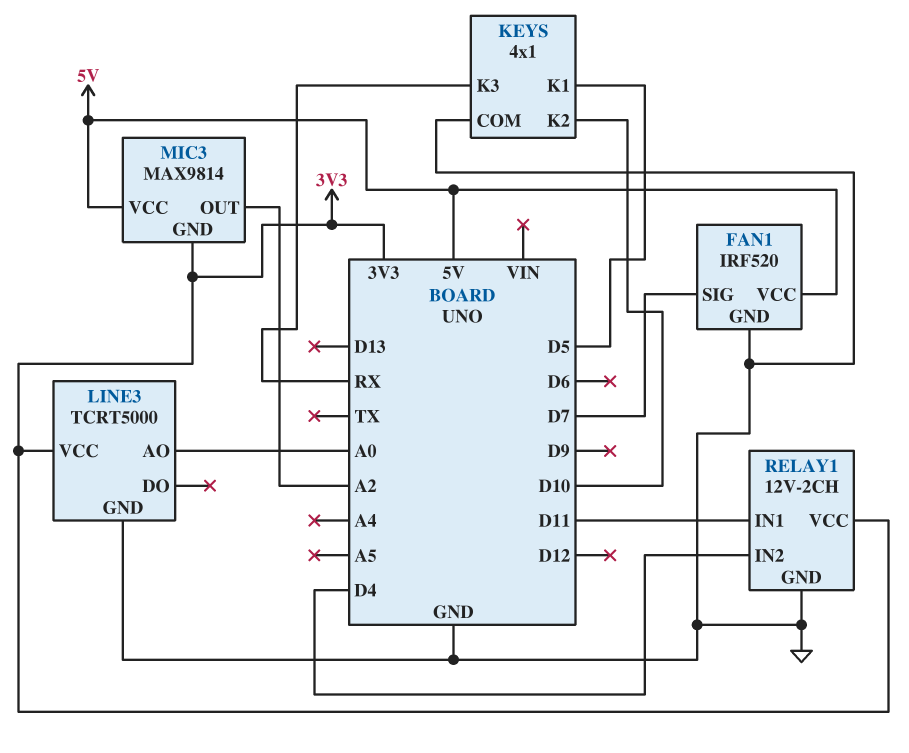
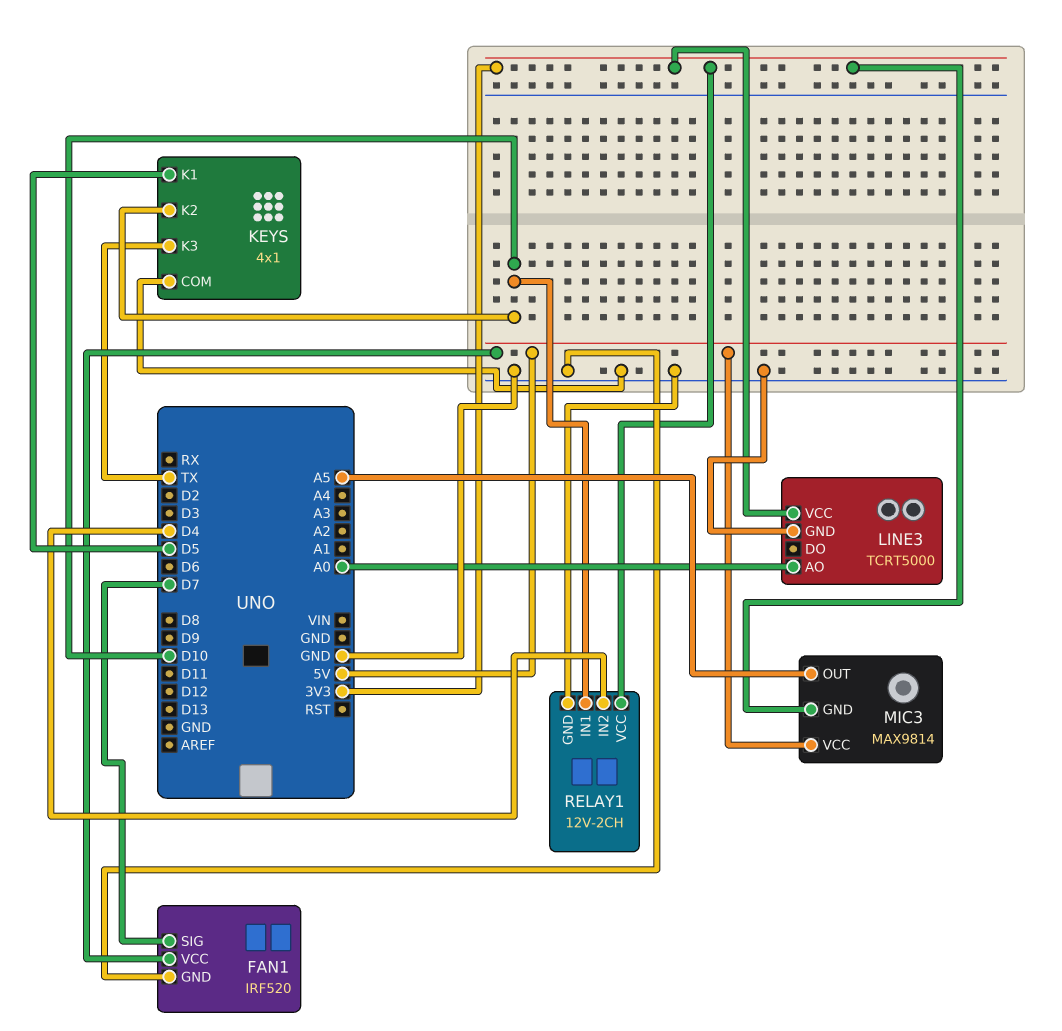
KEYS pin K3: RX -> TX
MIC3 pin OUT: A2 -> A5
RELAY1 pin IN1: D11 -> D10

